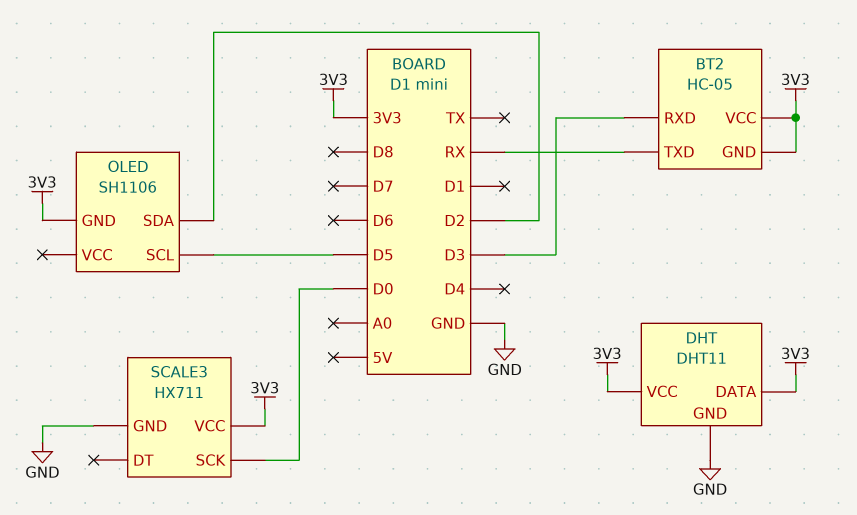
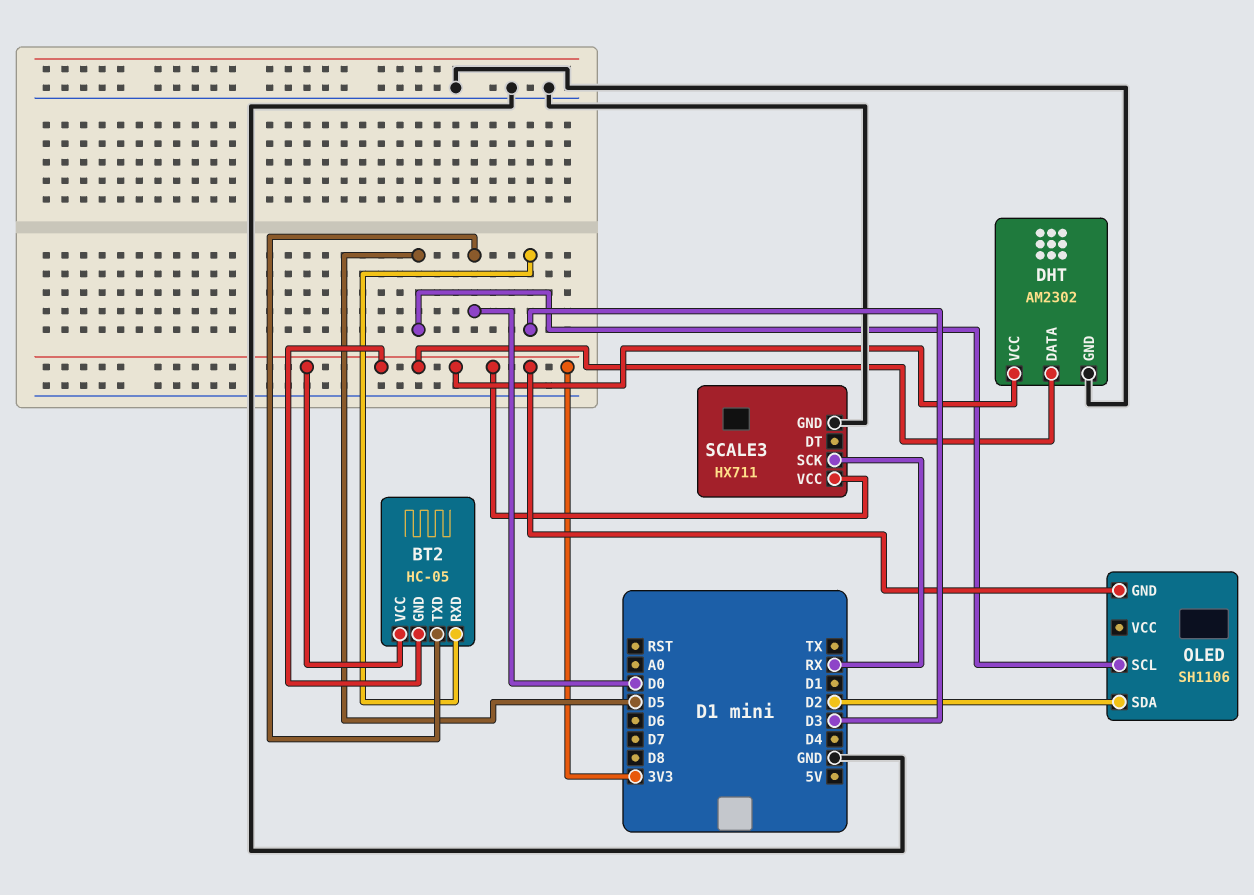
BT2 pin TXD: RX -> D0
DHT: DHT11 -> AM2302
SCALE3 pin SCK: D0 -> RX

